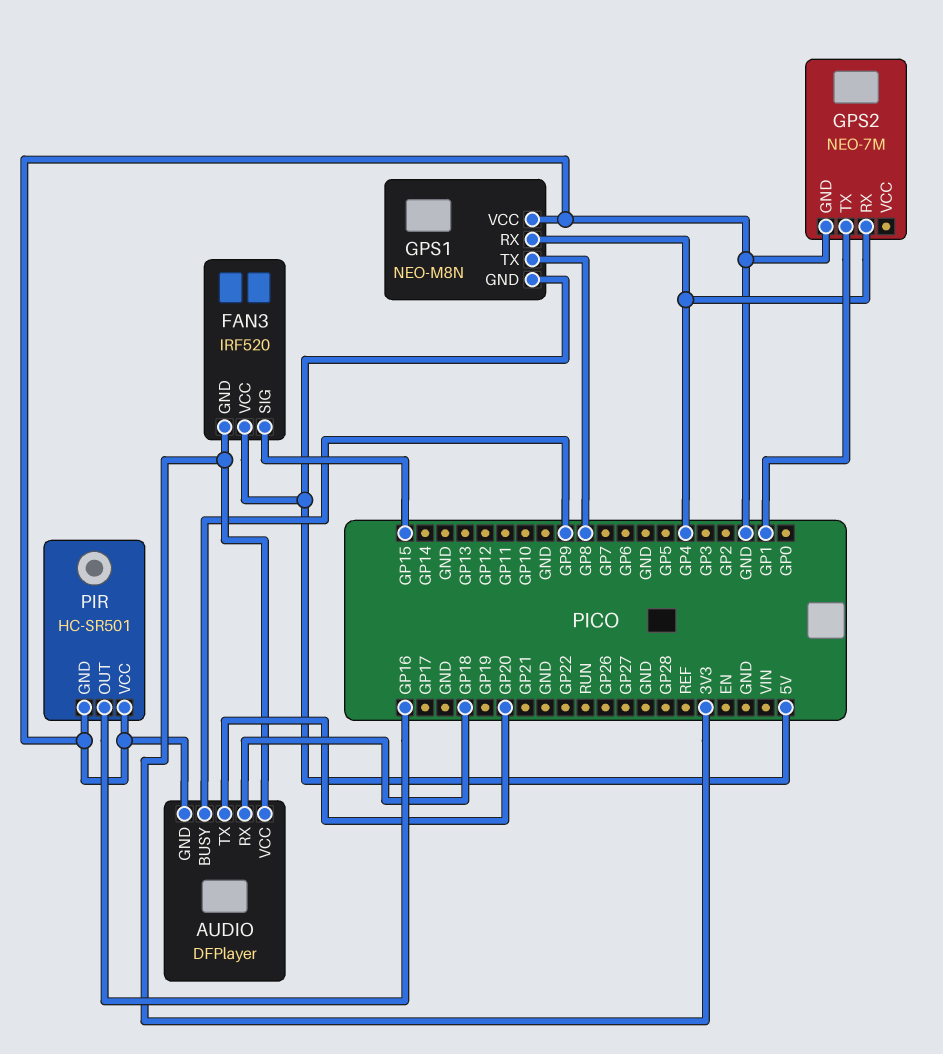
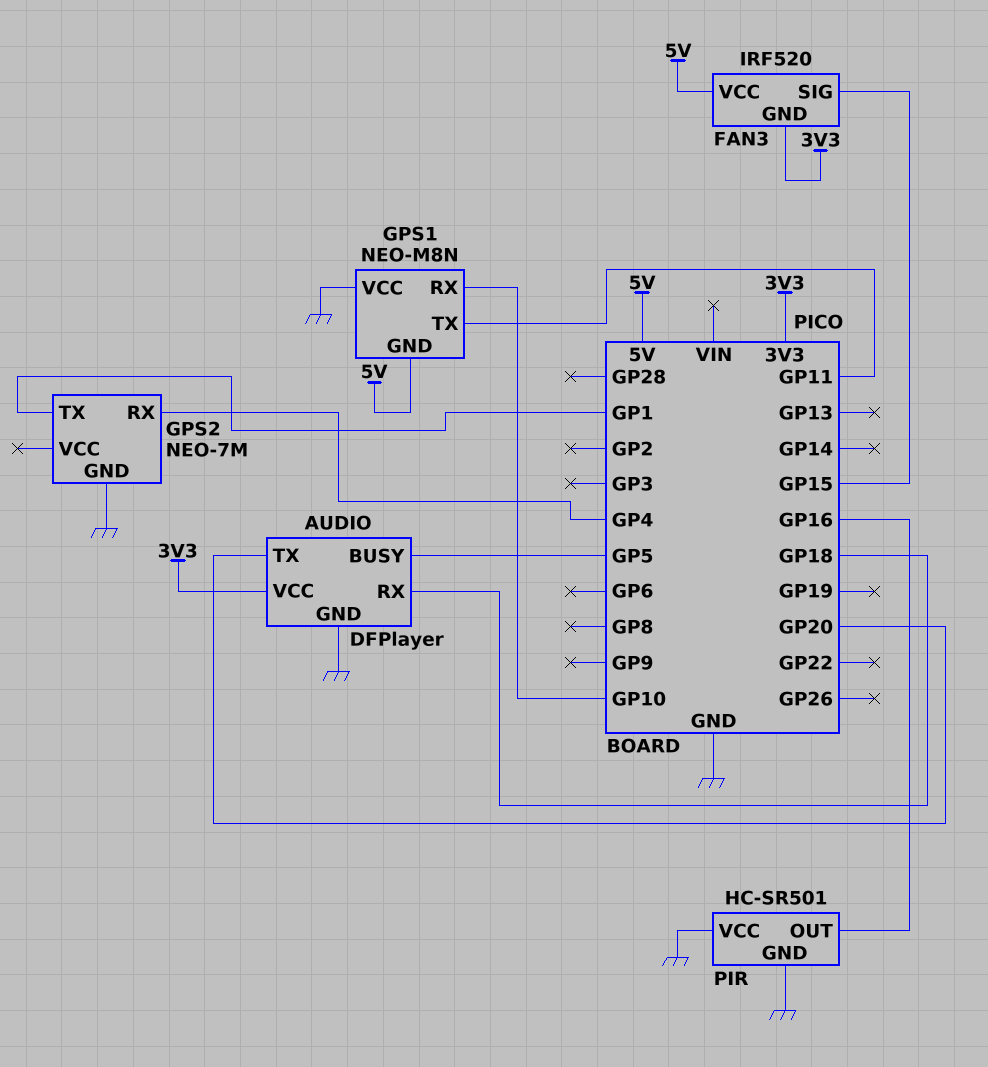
AUDIO pin BUSY: GP9 -> GP5
GPS1 pin RX: GP4 -> GP10
GPS1 pin TX: GP8 -> GP11

